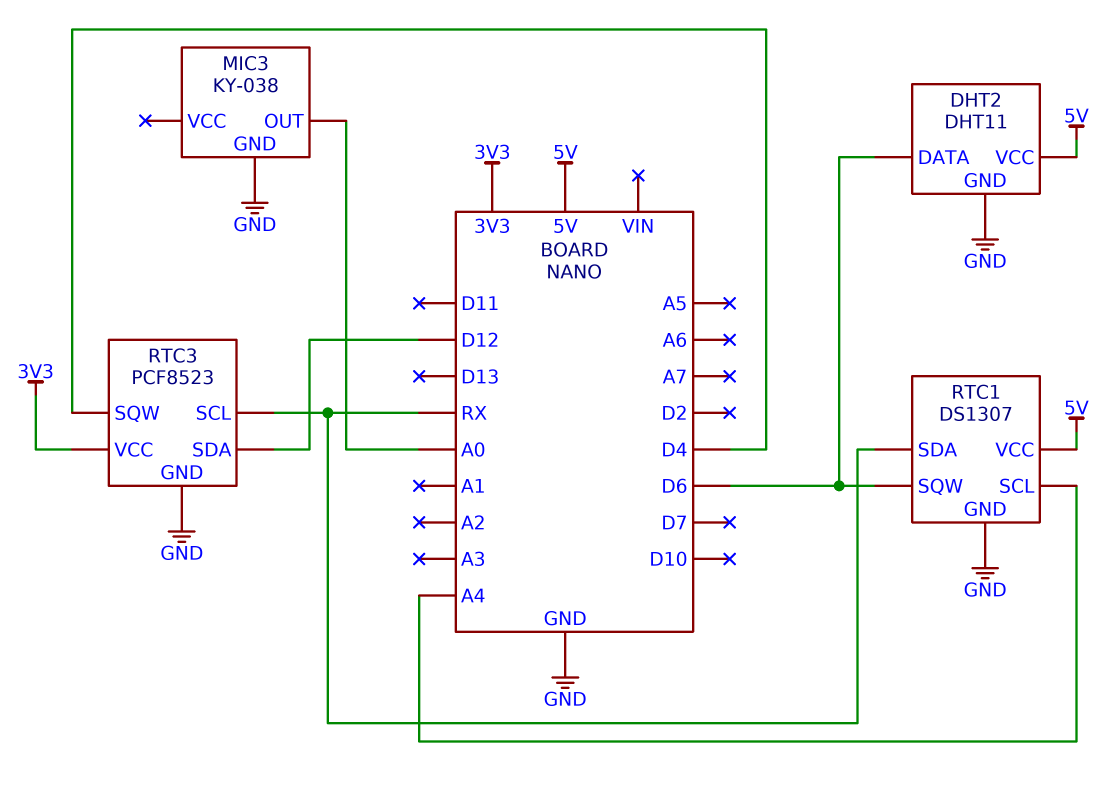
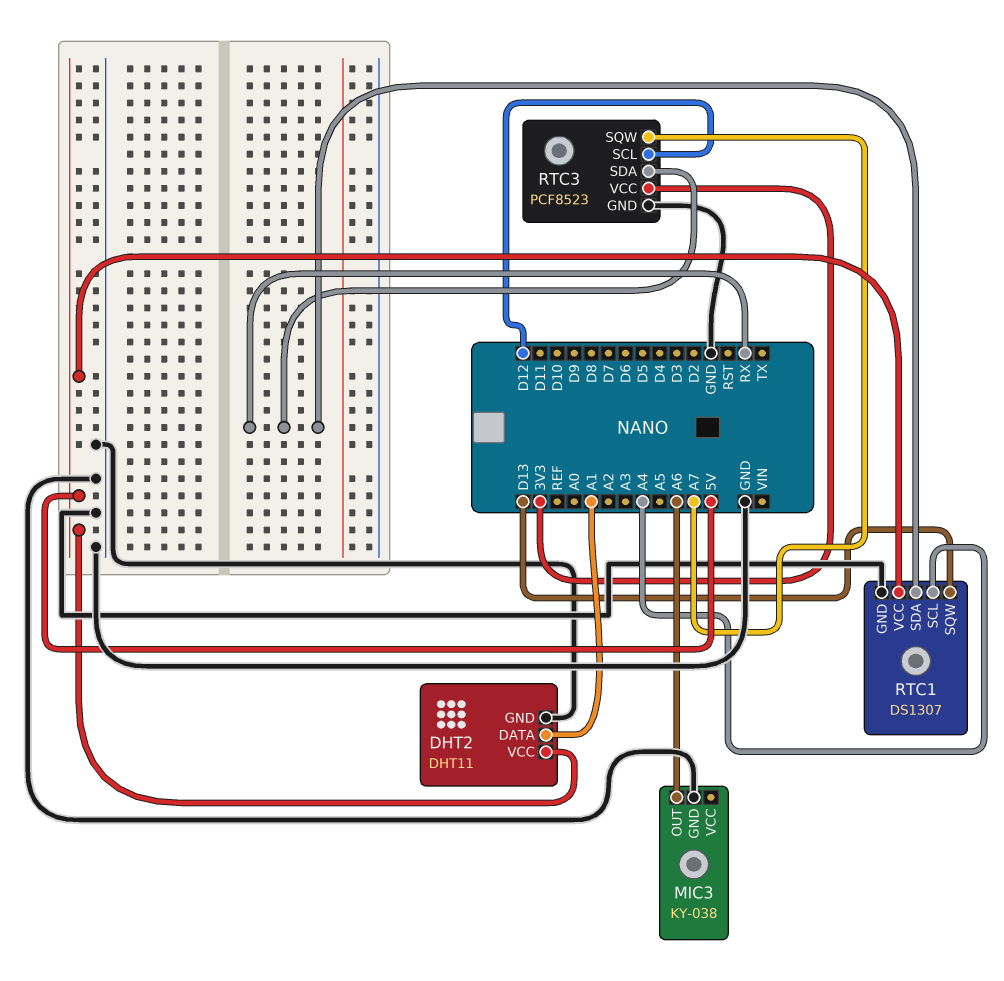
DHT2 pin DATA: D6 -> A1
MIC3 pin OUT: A0 -> A6
RTC1 pin SQW: D6 -> D13
RTC3 pin SCL: RX -> D12
RTC3 pin SDA: D12 -> RX
RTC3 pin SQW: D4 -> A7

